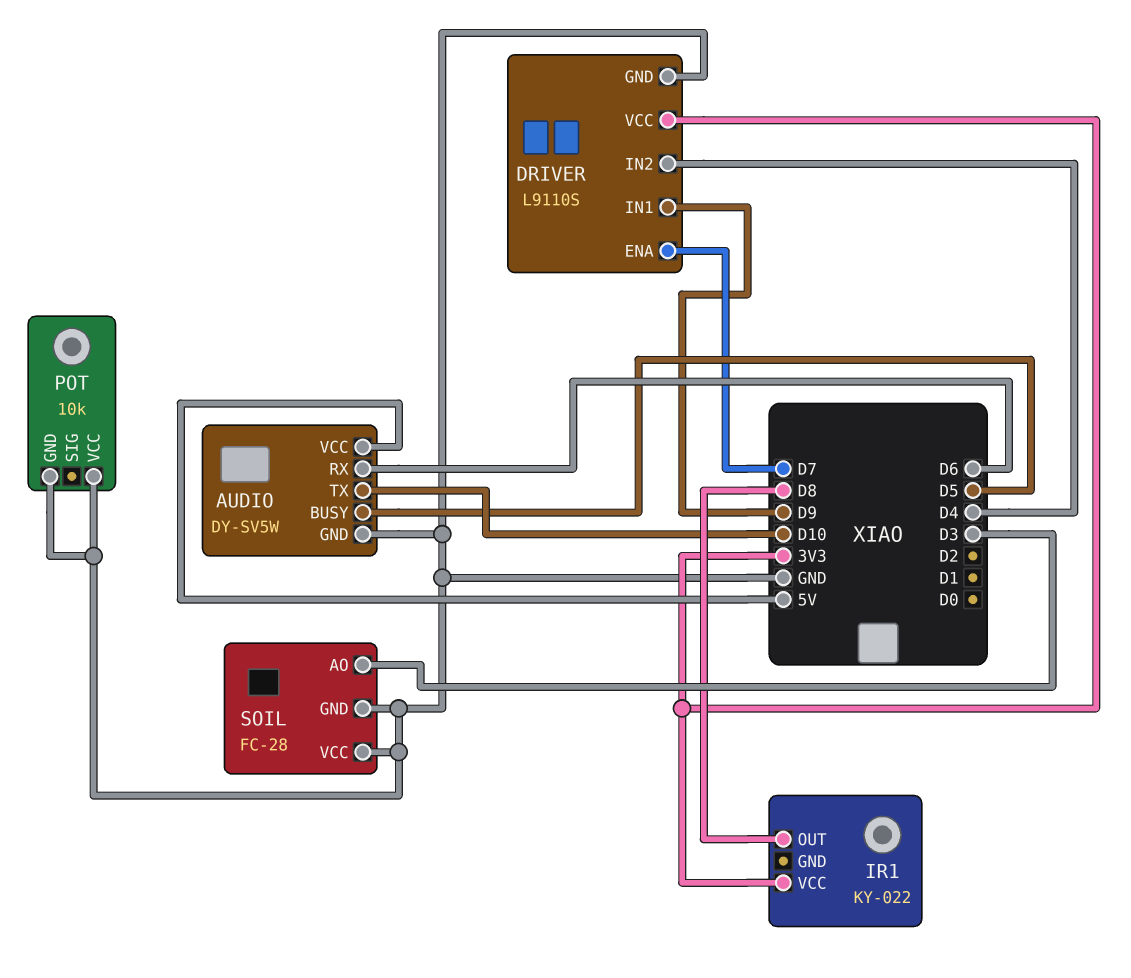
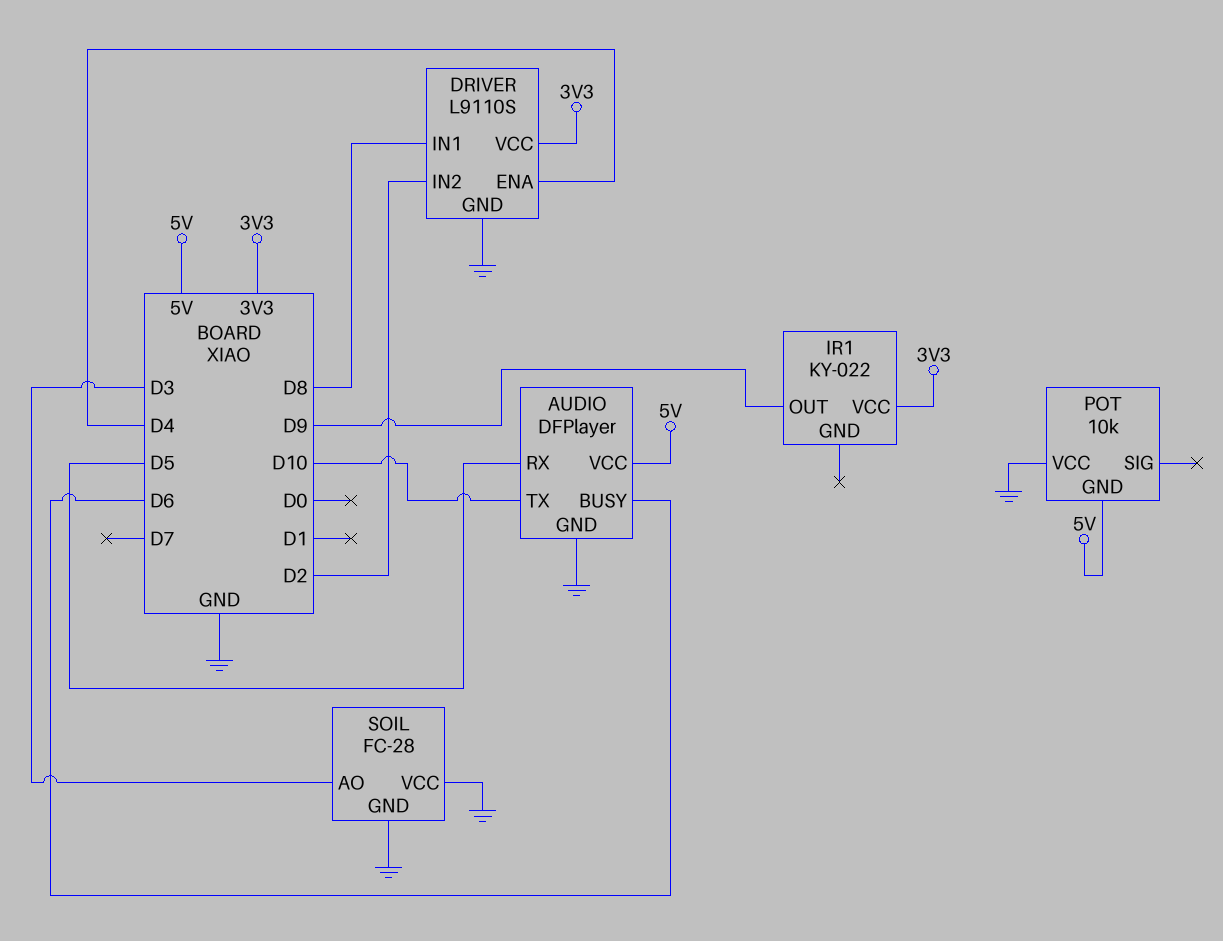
AUDIO: DY-SV5W -> DFPlayer
AUDIO pin BUSY: D5 -> D6
AUDIO pin RX: D6 -> D5
DRIVER pin ENA: D7 -> D4
DRIVER pin IN1: D9 -> D8
DRIVER pin IN2: D4 -> D2
IR1 pin OUT: D8 -> D9
POT pin GND: GND -> 5V

